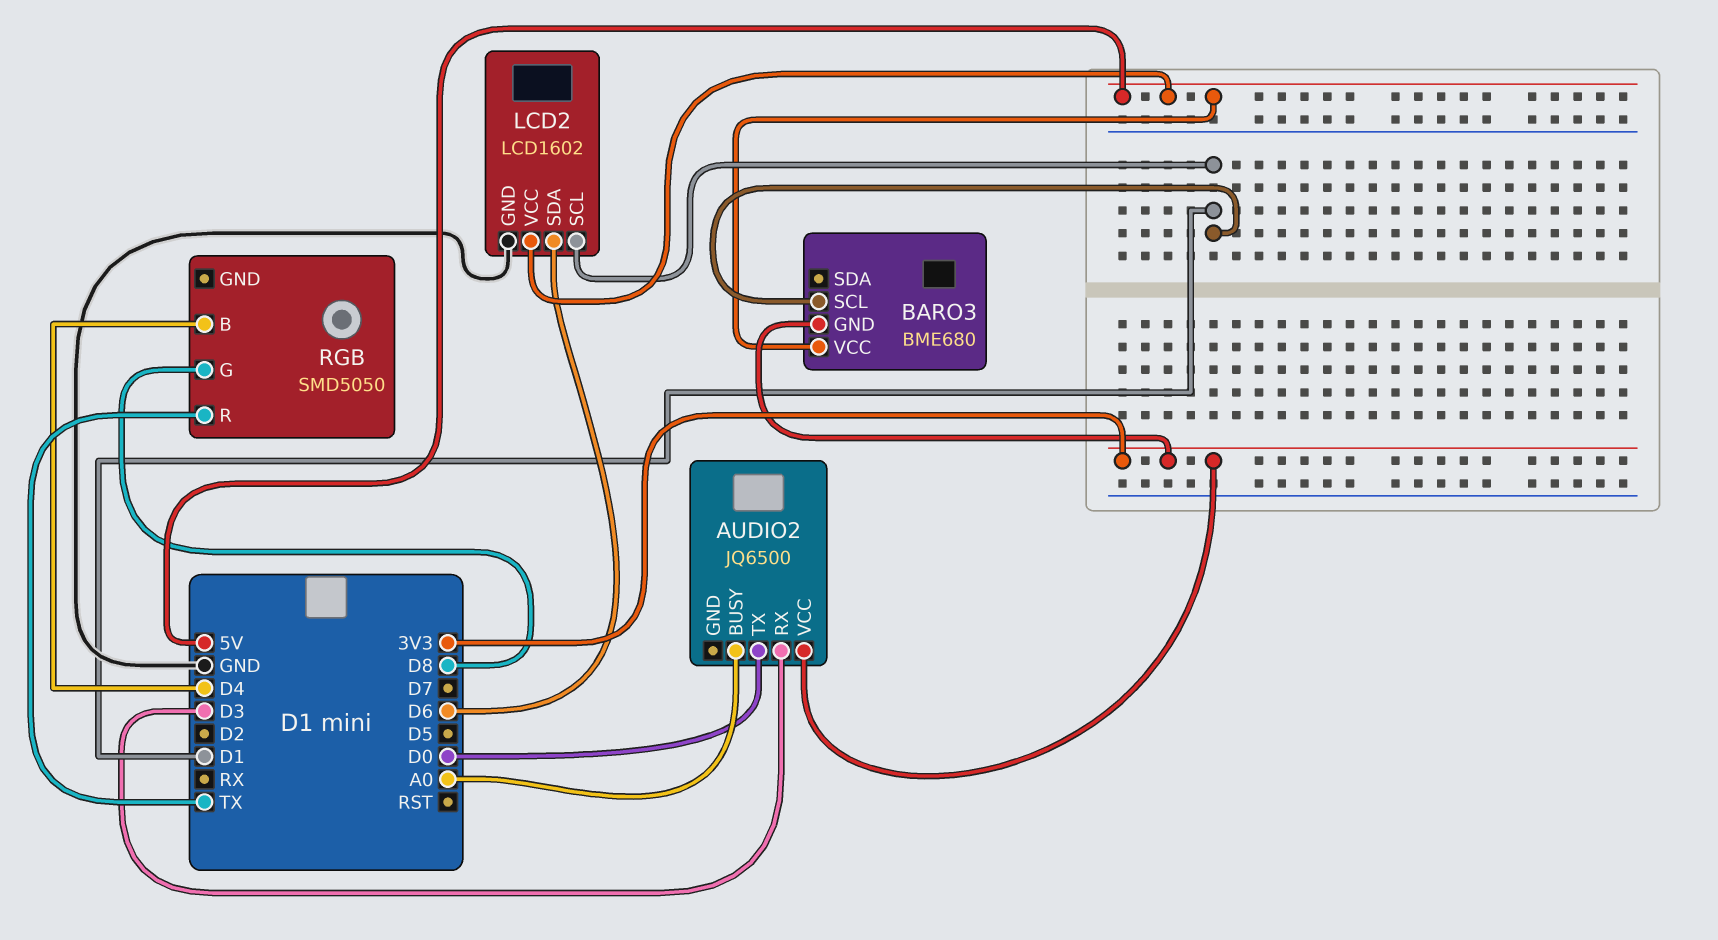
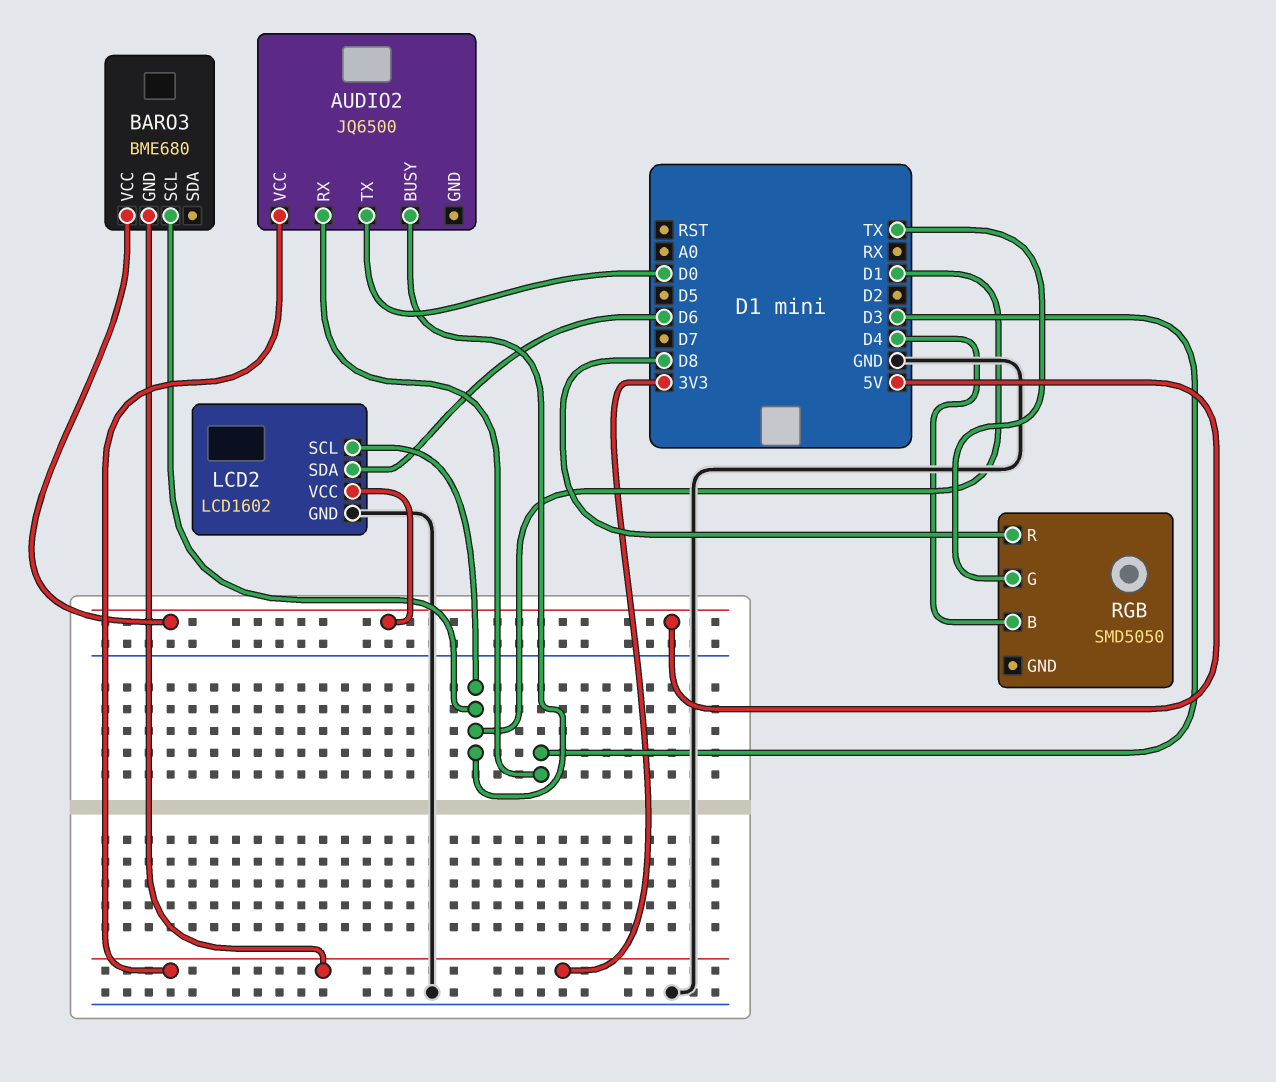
AUDIO2 pin BUSY: A0 -> D1
RGB pin G: D8 -> TX
RGB pin R: TX -> D8

